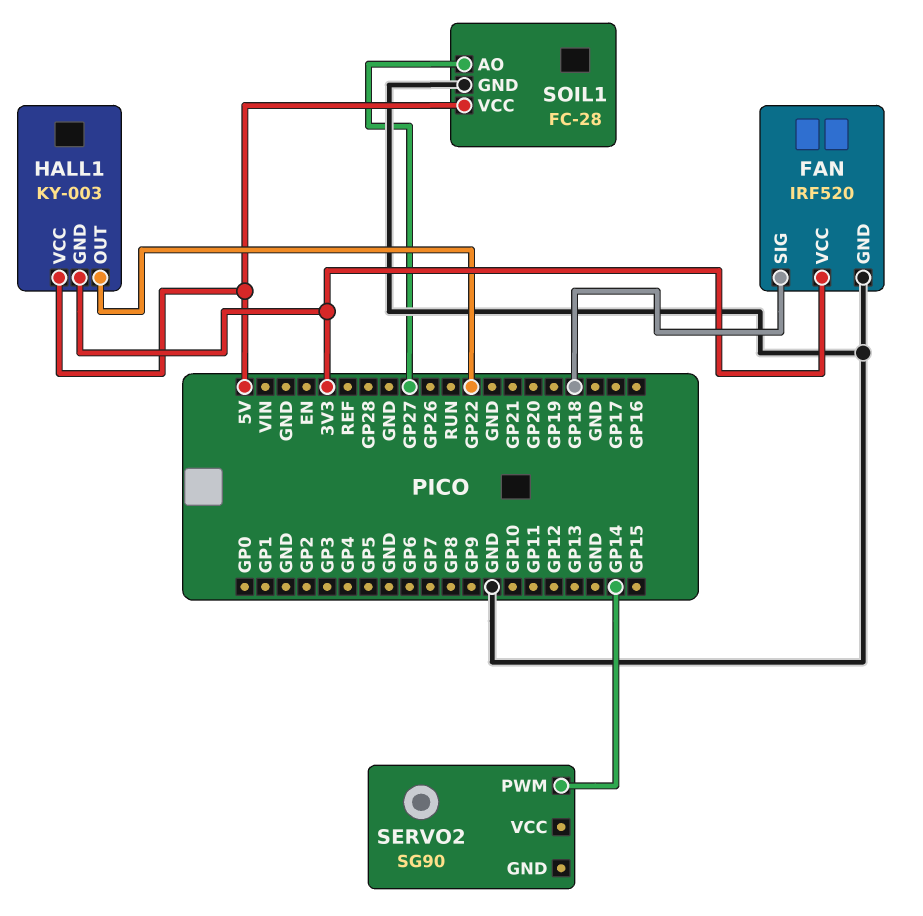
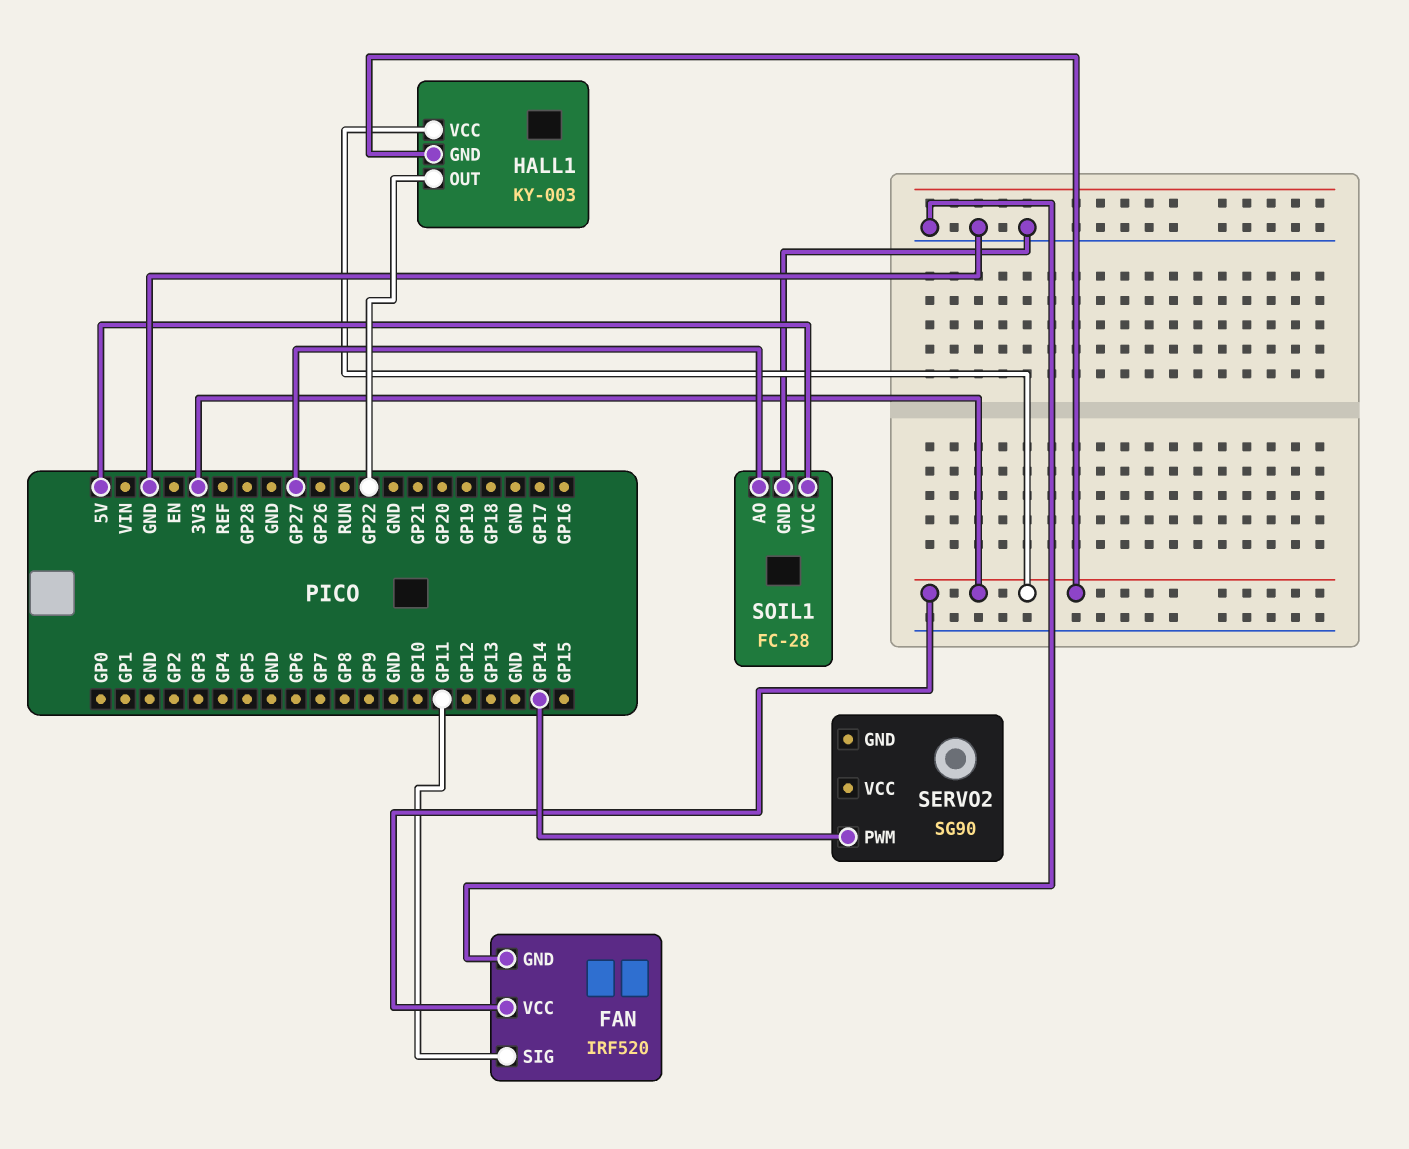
FAN pin SIG: GP18 -> GP11
HALL1 pin VCC: 5V -> 3V3

